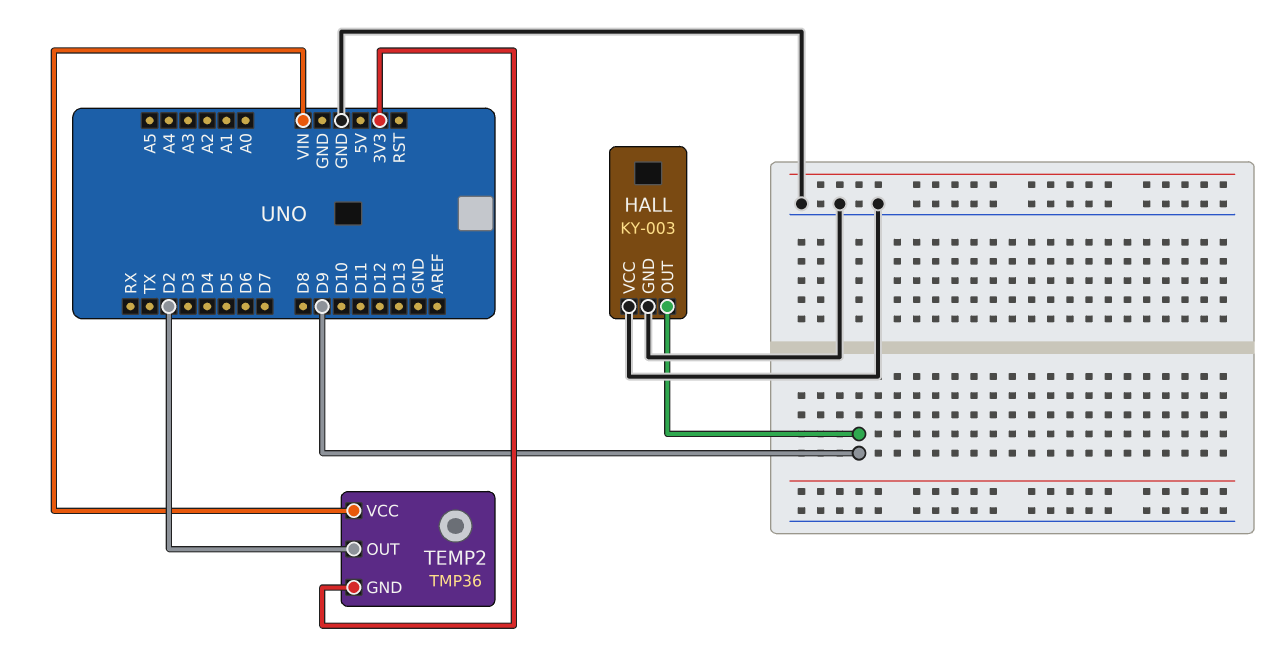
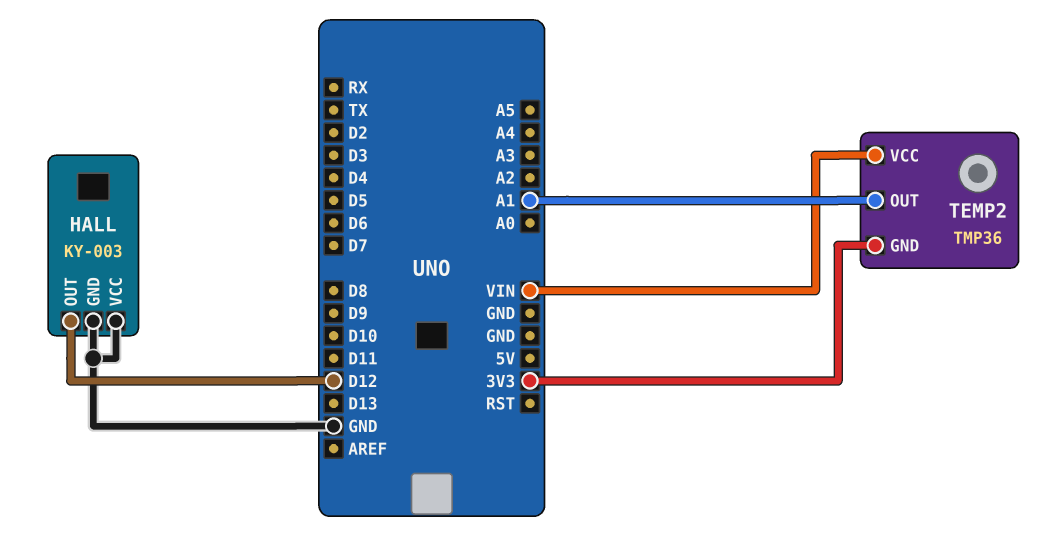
HALL pin OUT: D9 -> D12
TEMP2 pin OUT: D2 -> A1

